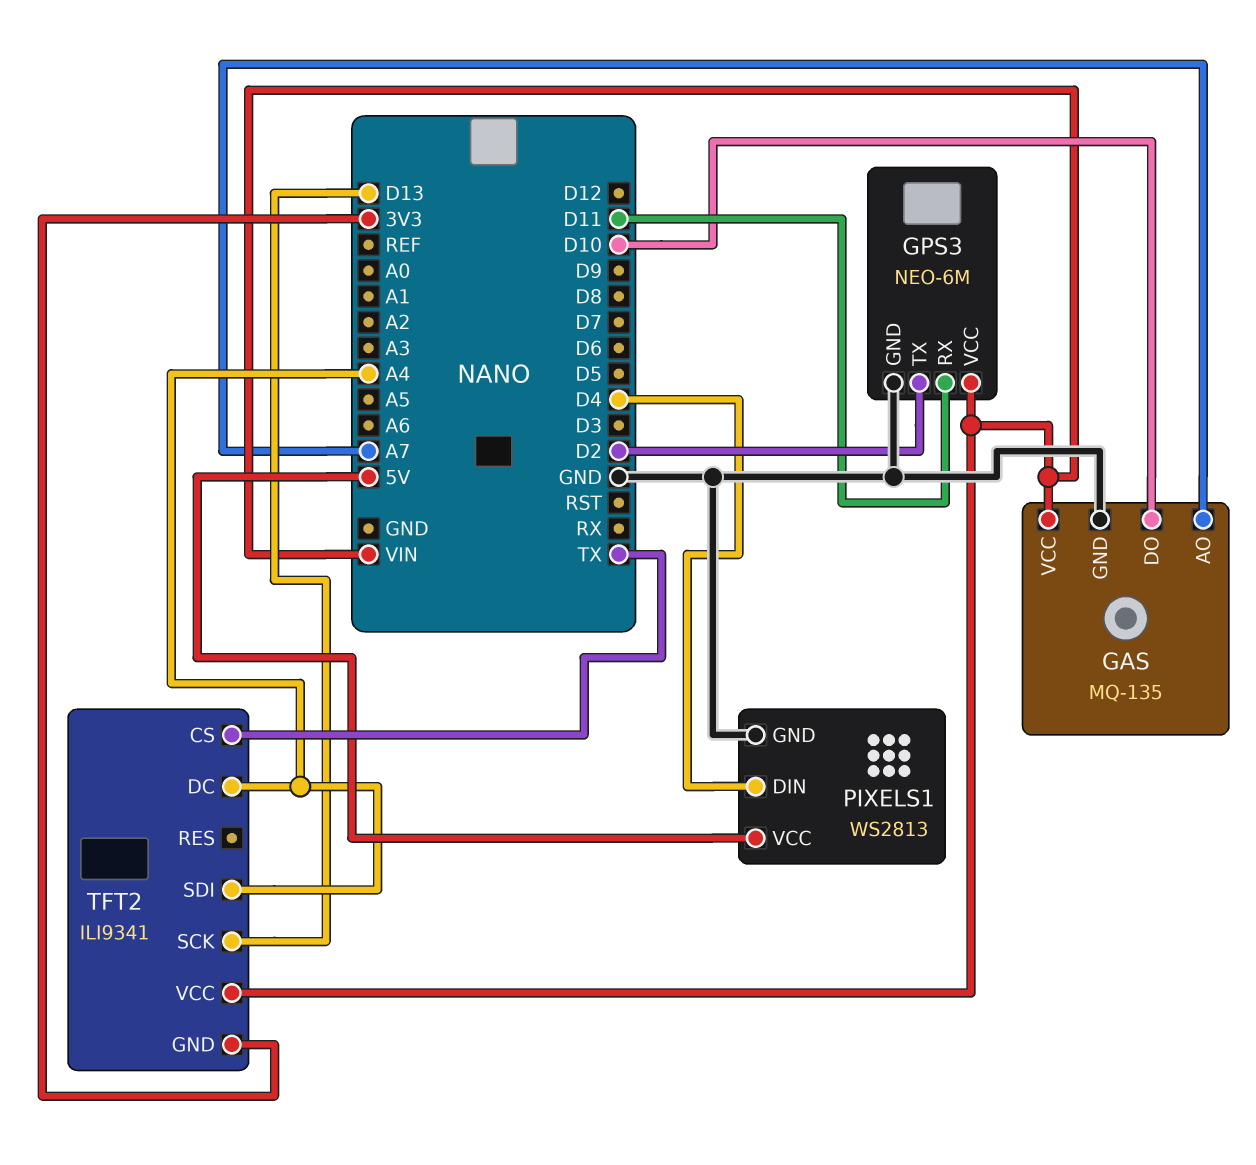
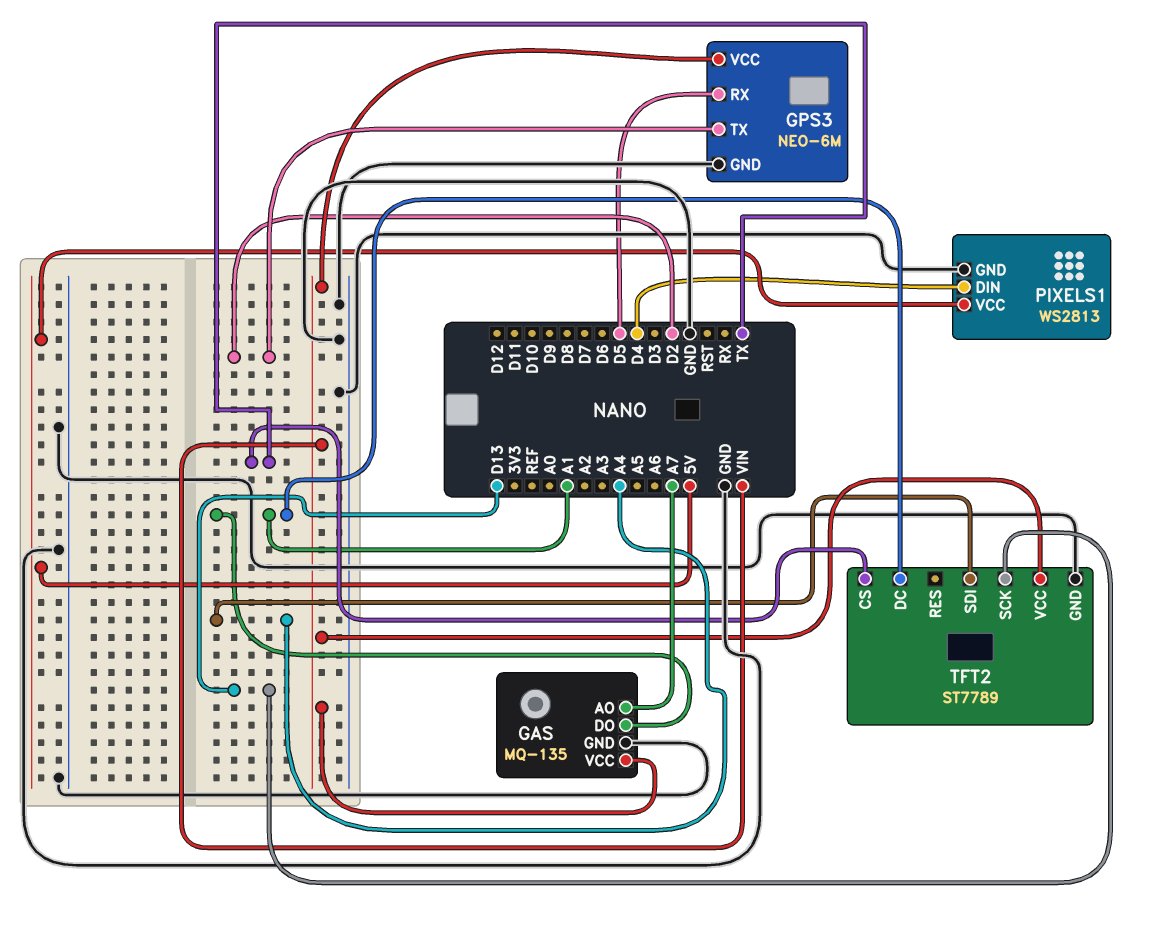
GAS pin DO: D10 -> A1
GPS3 pin RX: D11 -> D5
TFT2: ILI9341 -> ST7789
TFT2 pin DC: A4 -> A1
TFT2 pin GND: 3V3 -> GND

